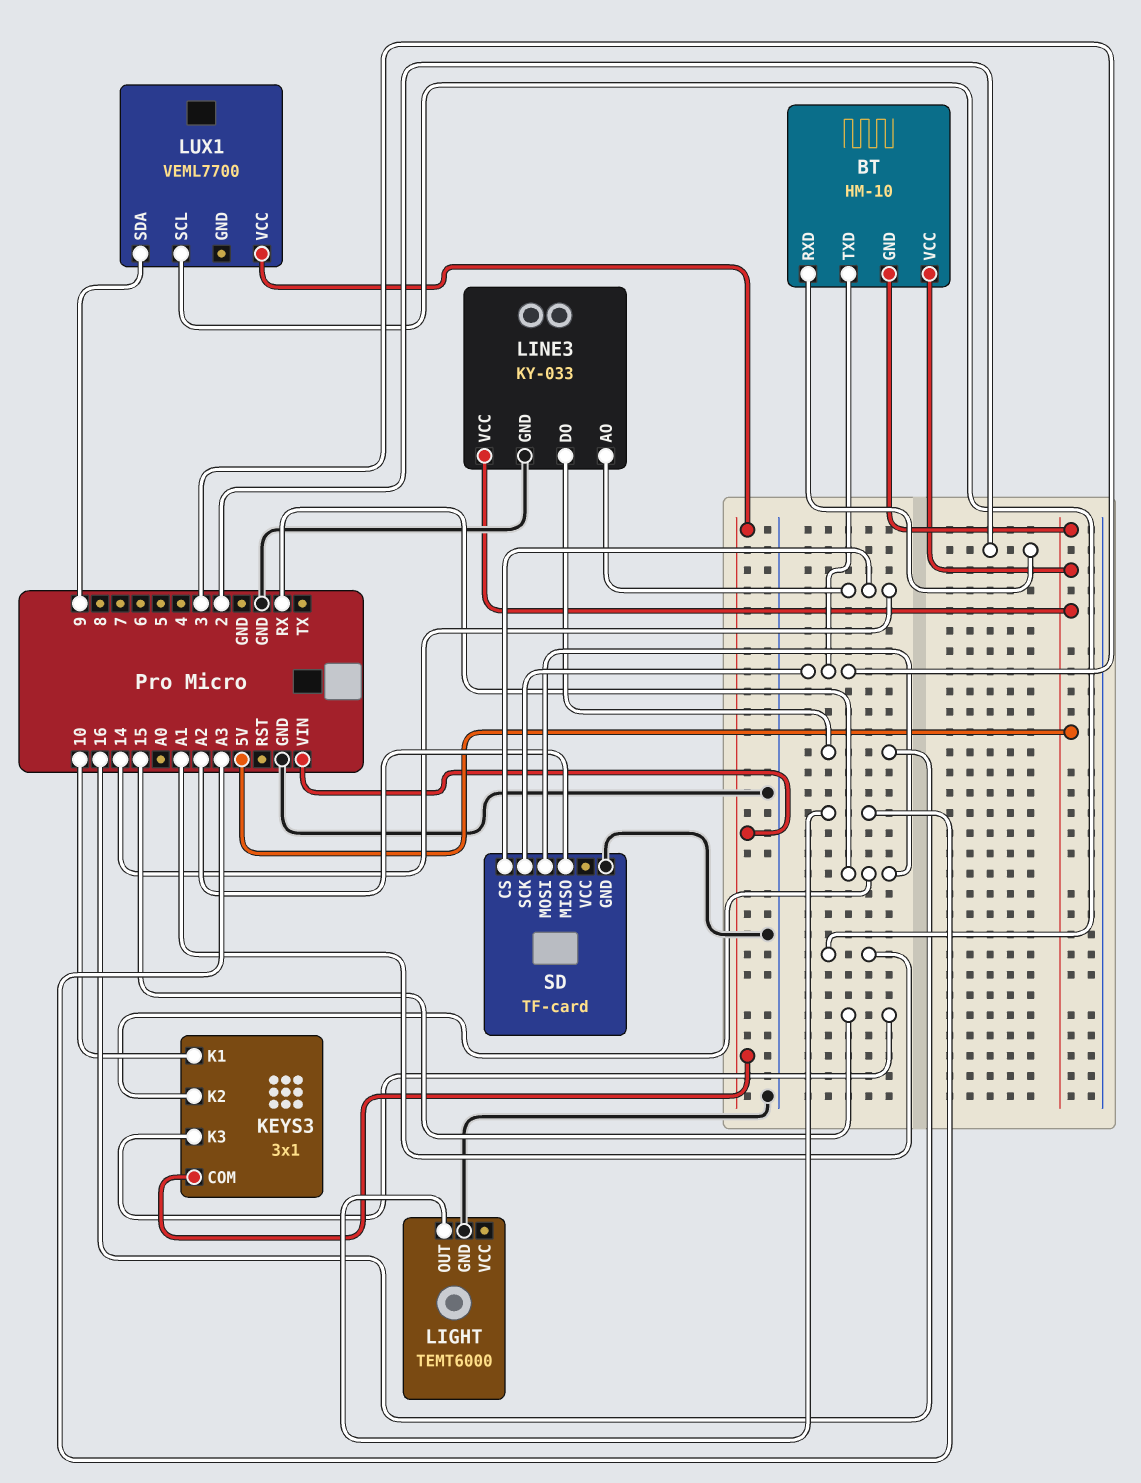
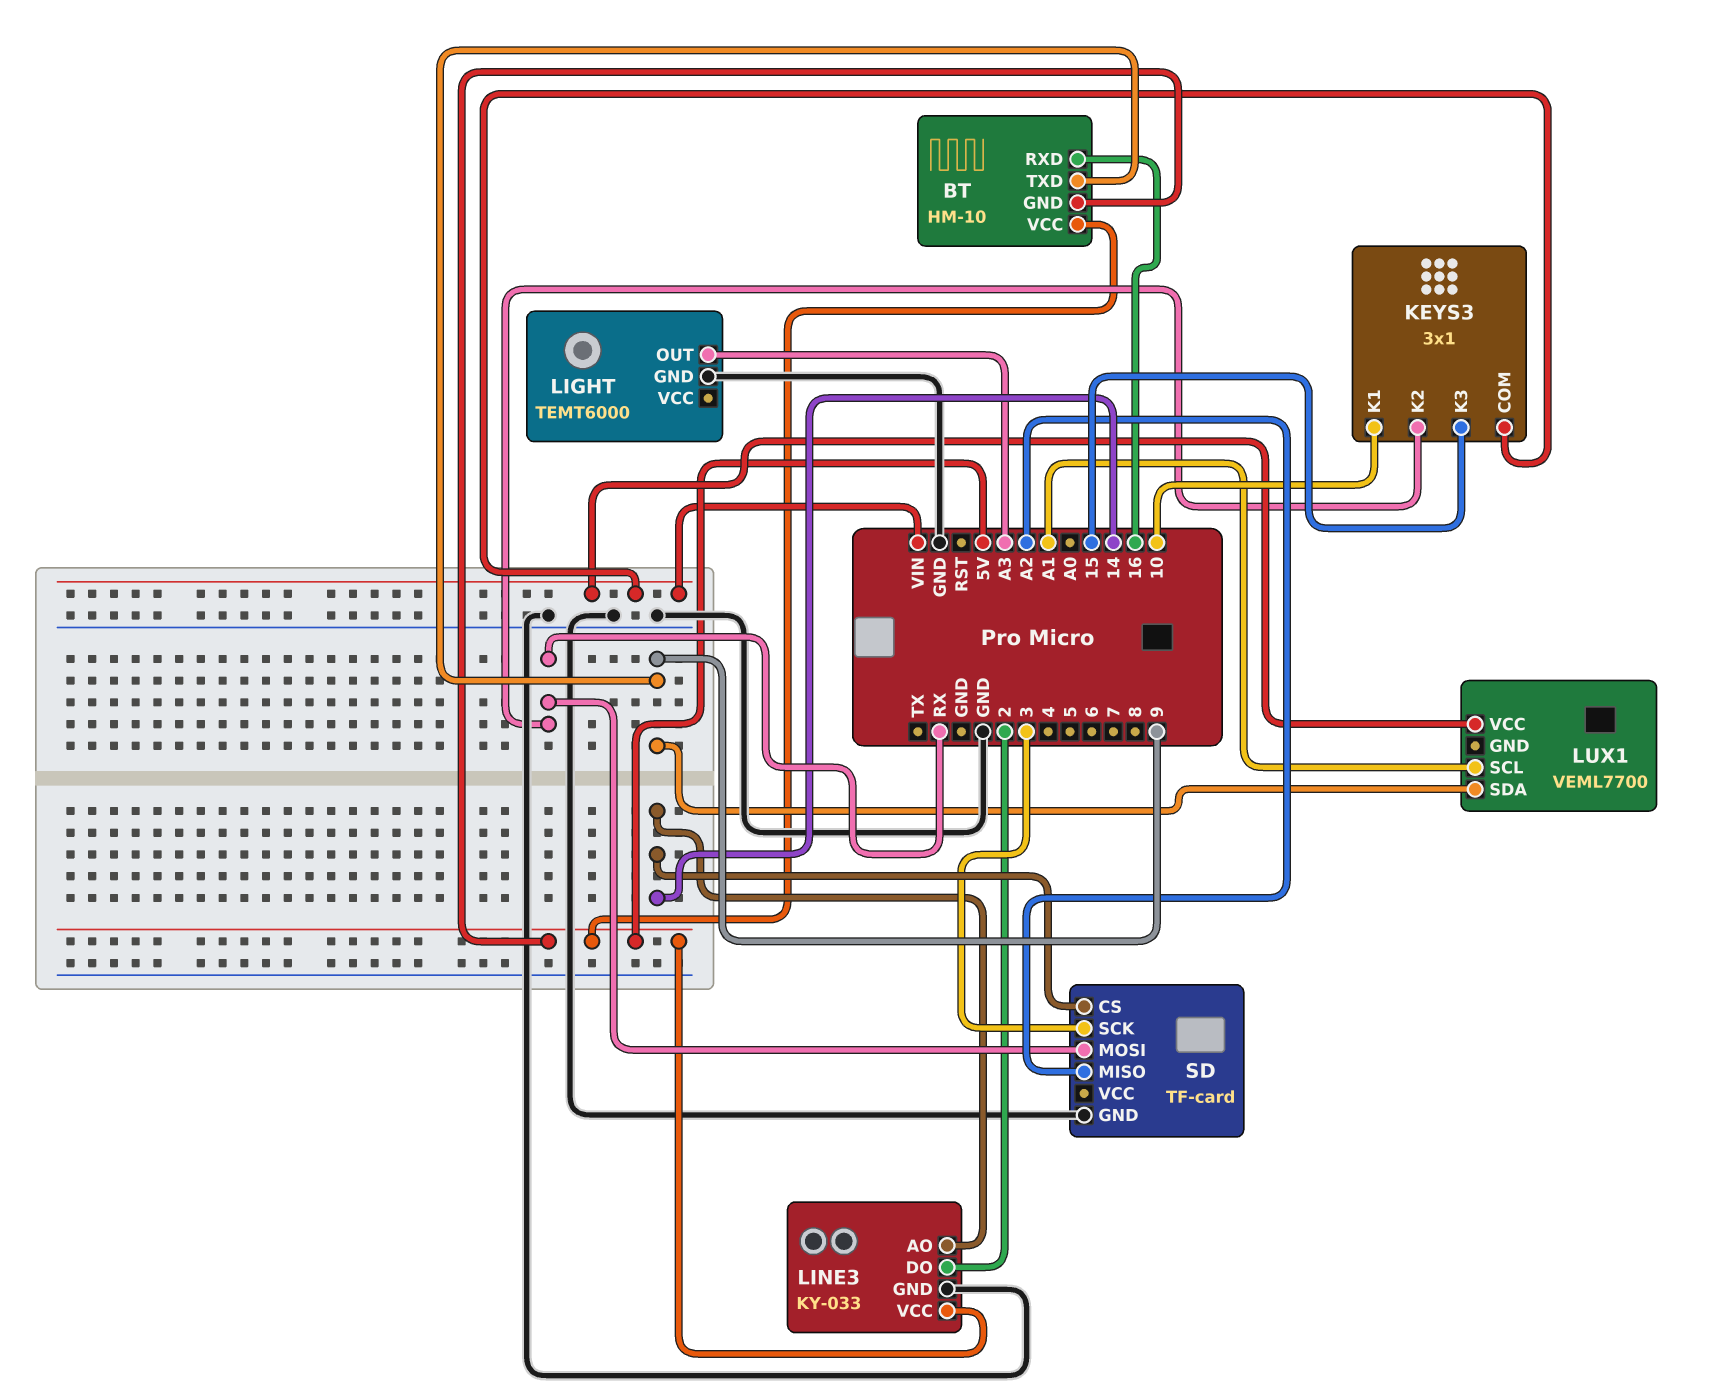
BT pin RXD: 2 -> 16
BT pin TXD: 3 -> 9
LINE3 pin DO: 16 -> 2

